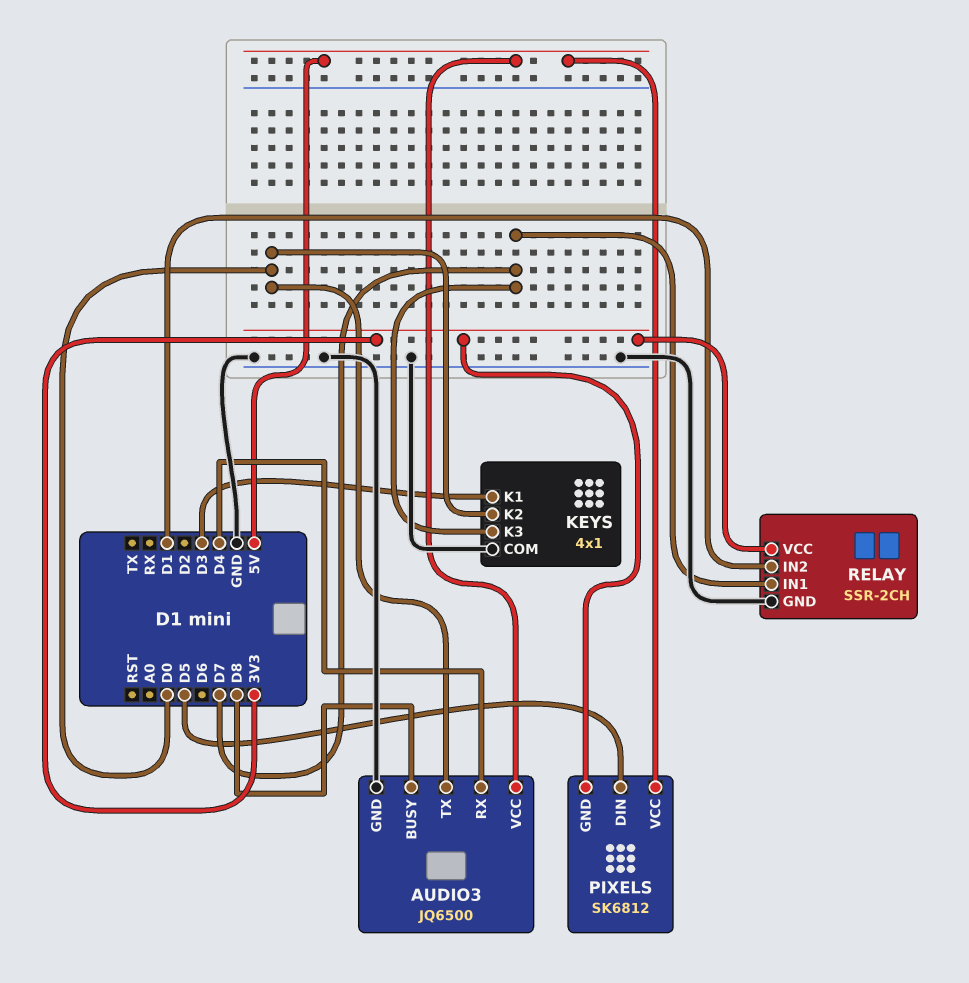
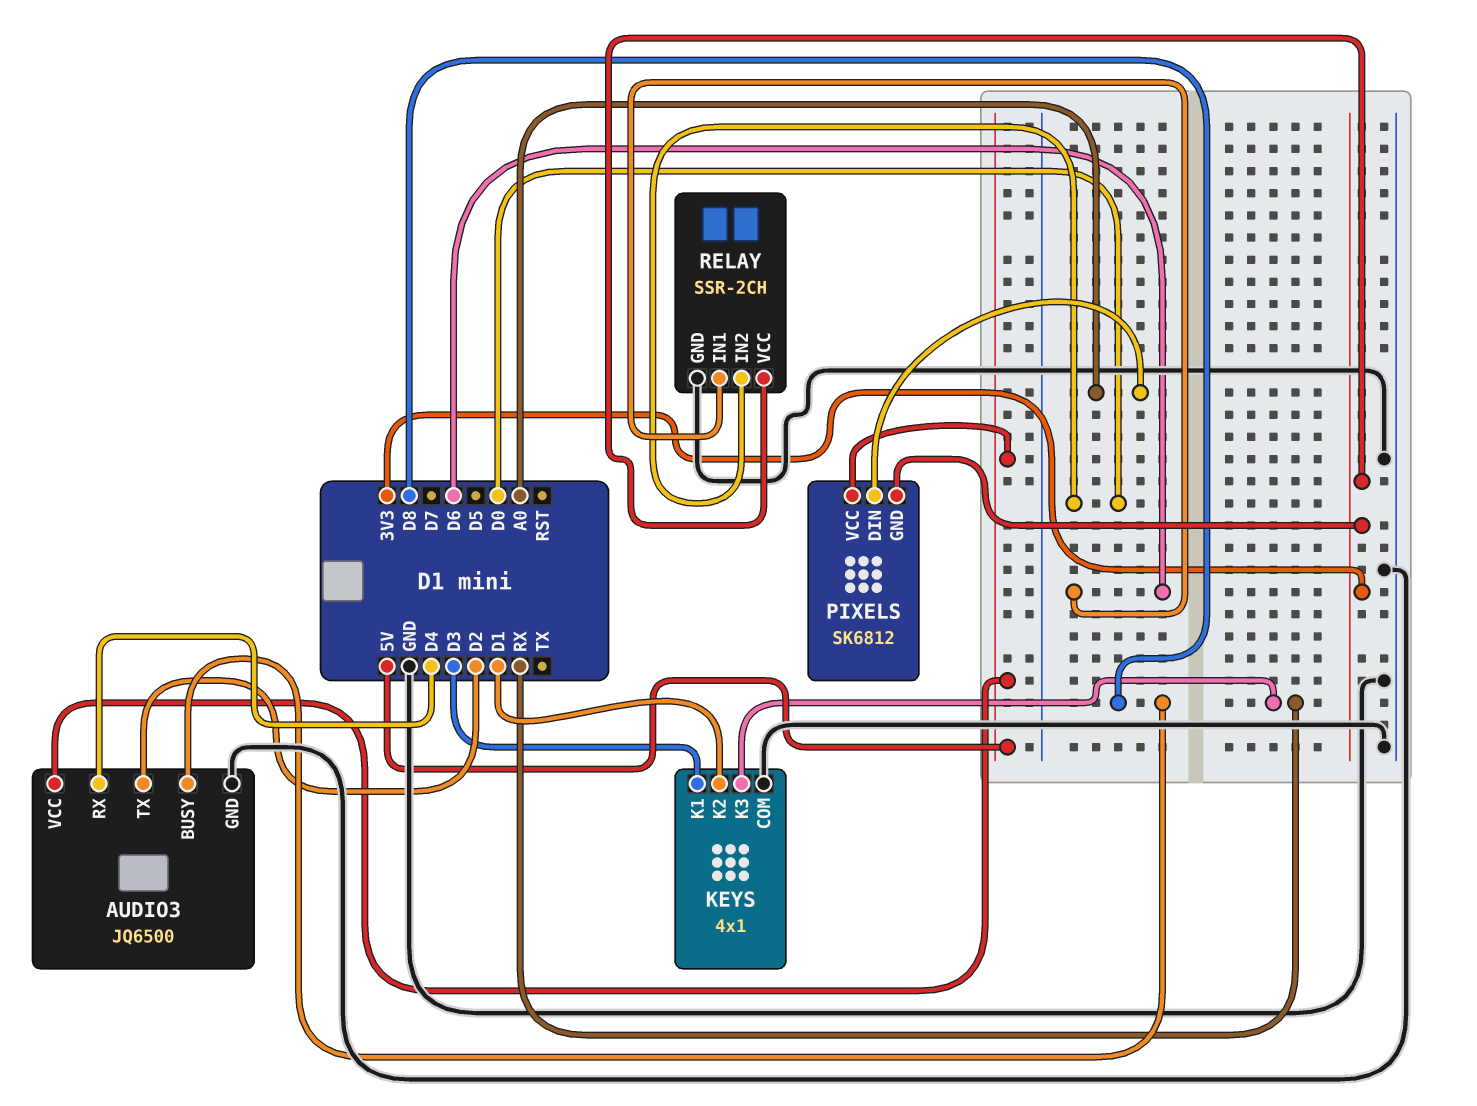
AUDIO3 pin TX: D0 -> D2
KEYS pin K2: D0 -> D1
KEYS pin K3: D7 -> RX
PIXELS pin DIN: D5 -> A0
RELAY pin IN1: D7 -> D6
RELAY pin IN2: D1 -> D0

